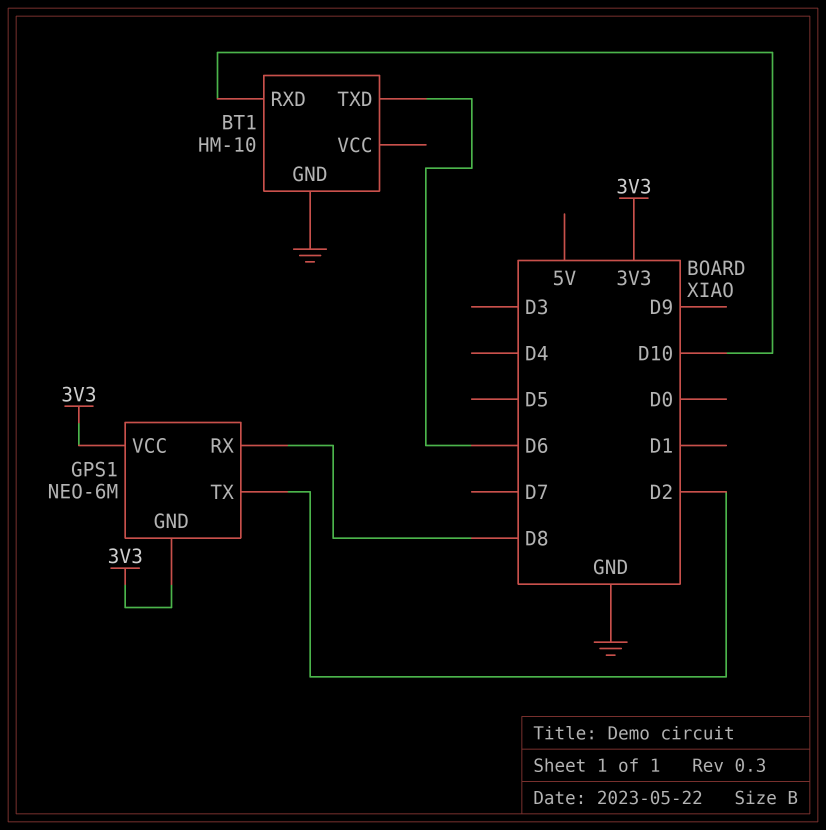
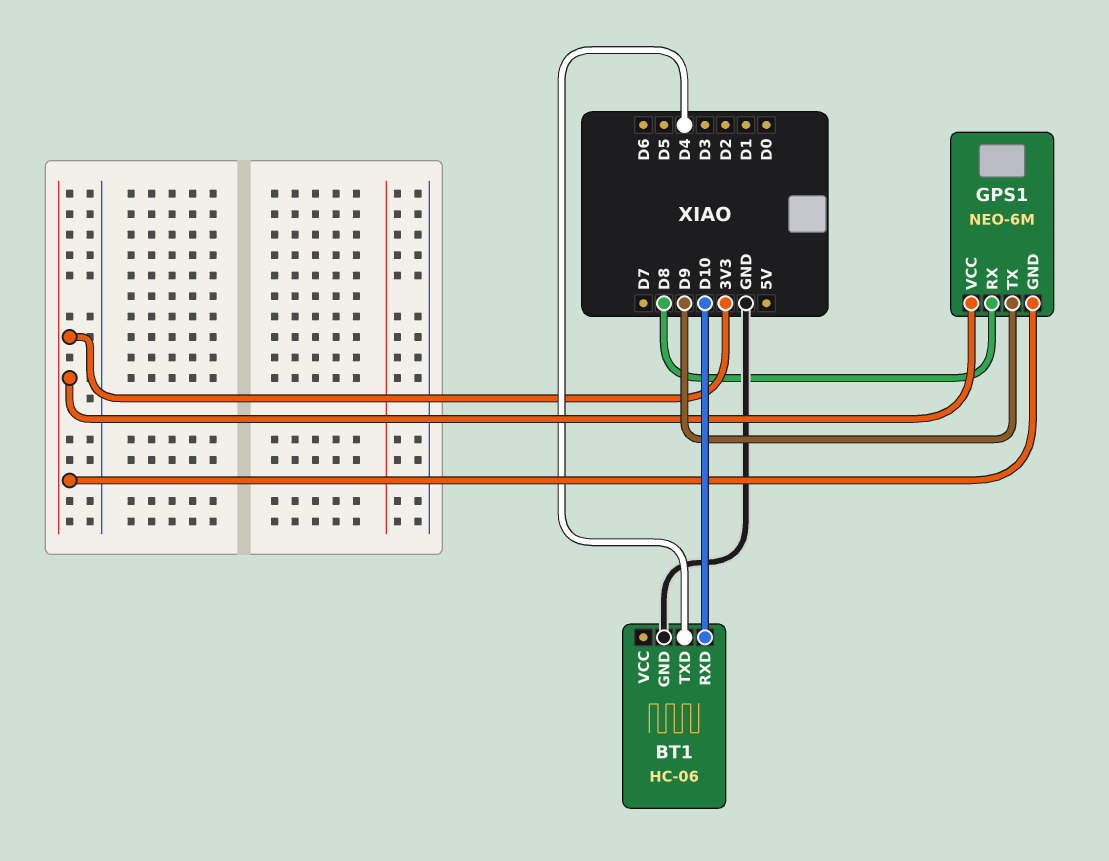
BT1: HM-10 -> HC-06
BT1 pin TXD: D6 -> D4
GPS1 pin TX: D2 -> D9

